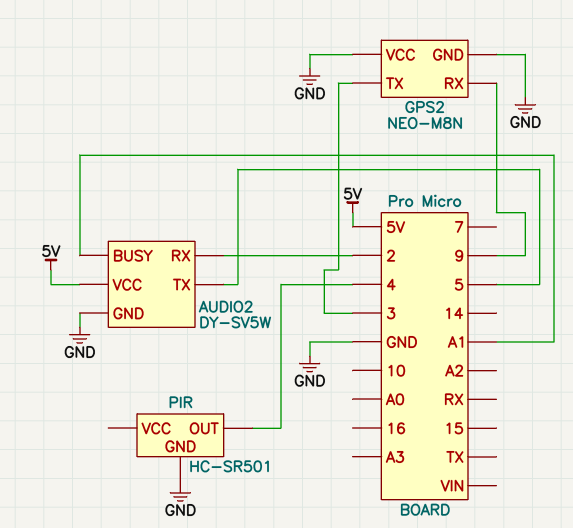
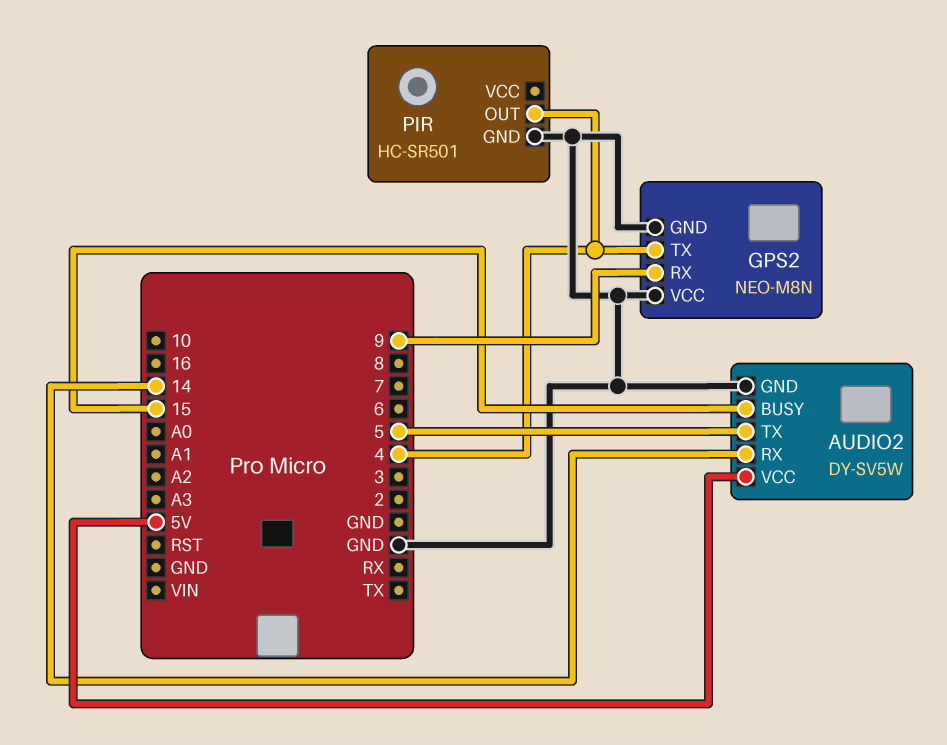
AUDIO2 pin BUSY: A1 -> 15
AUDIO2 pin RX: 2 -> 14
GPS2 pin TX: 3 -> 4

